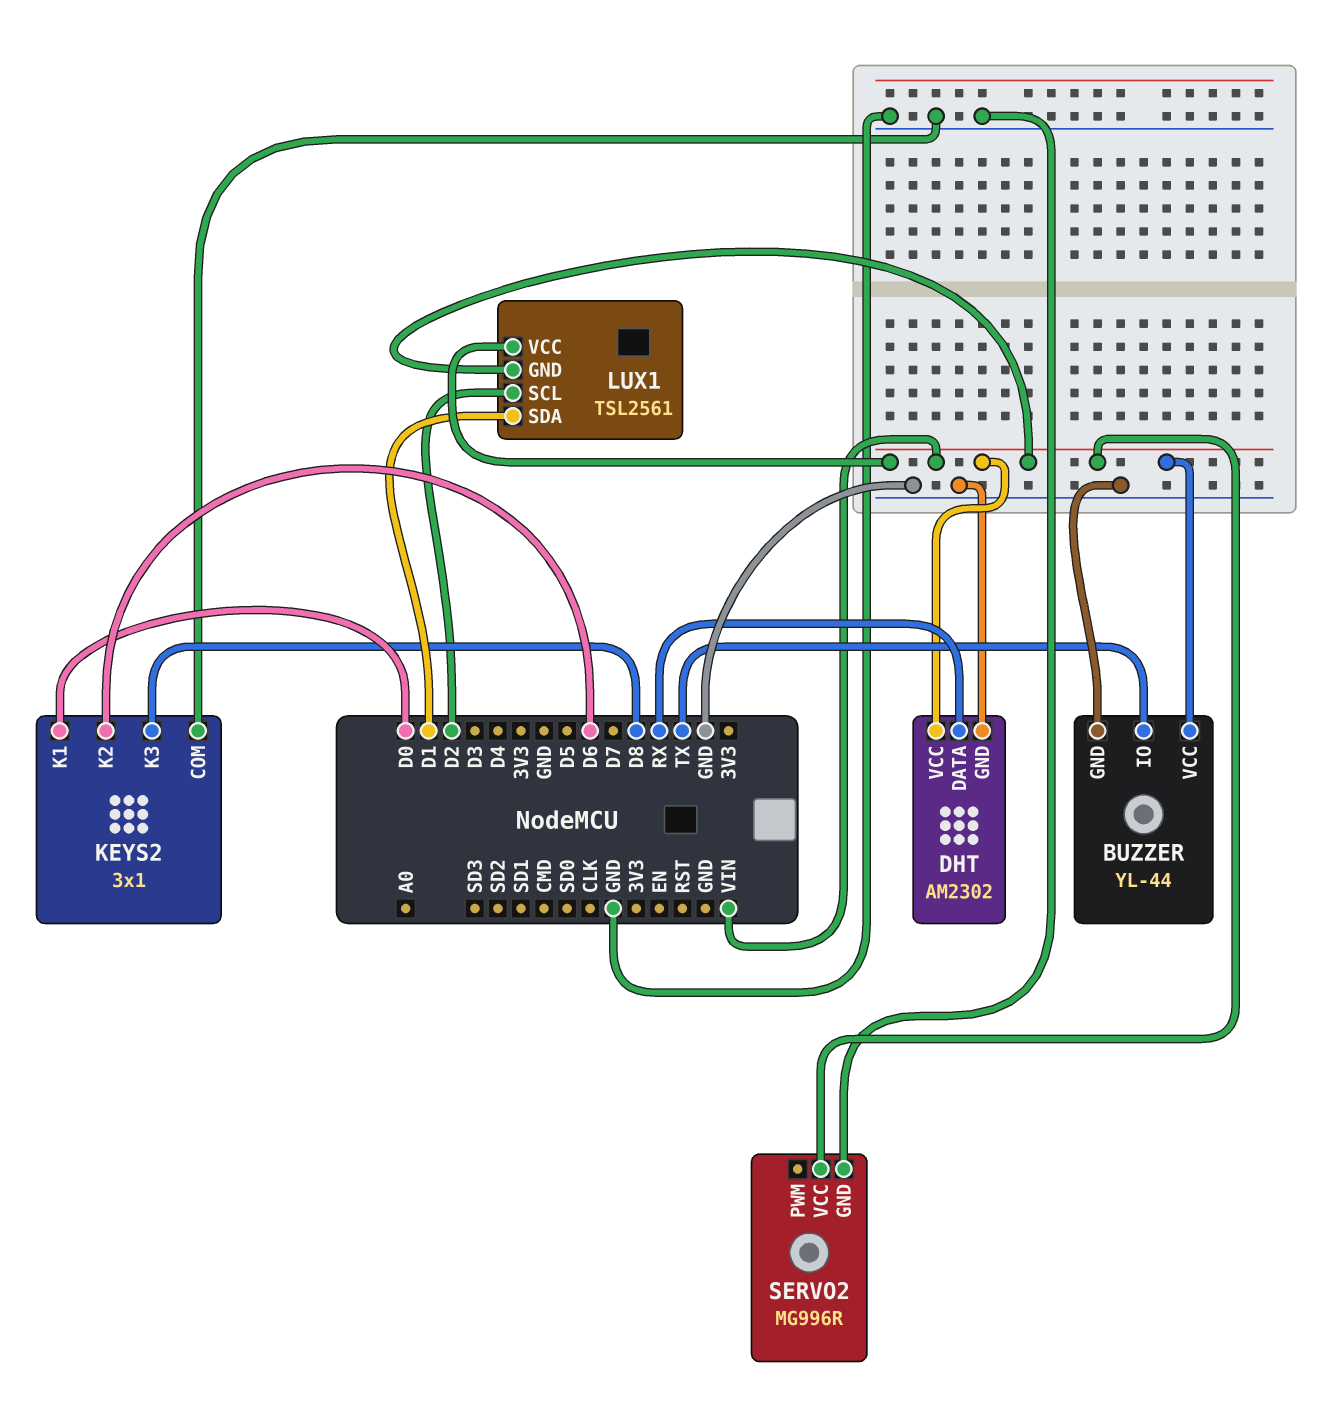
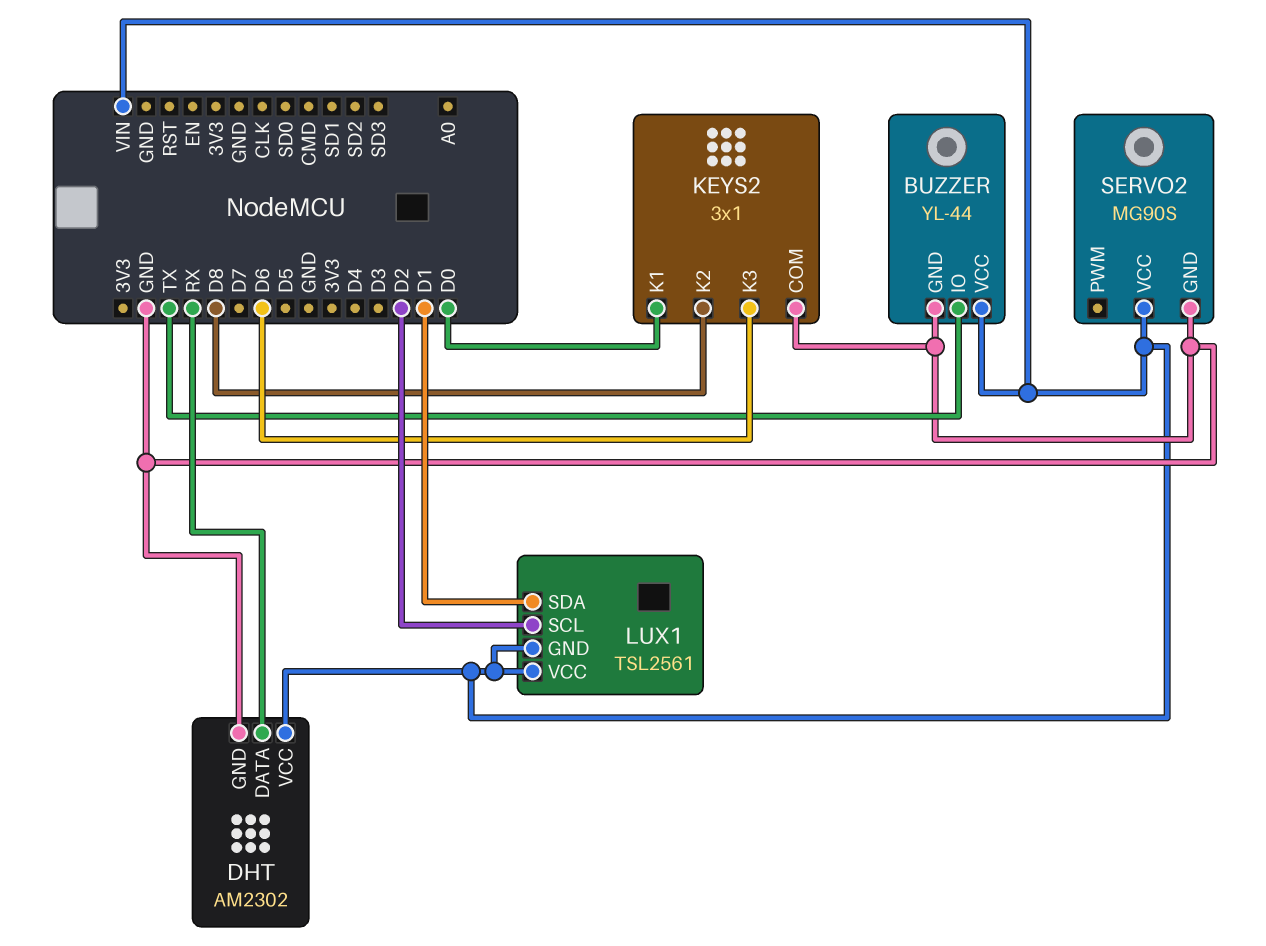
KEYS2 pin K2: D6 -> D8
KEYS2 pin K3: D8 -> D6
SERVO2: MG996R -> MG90S

